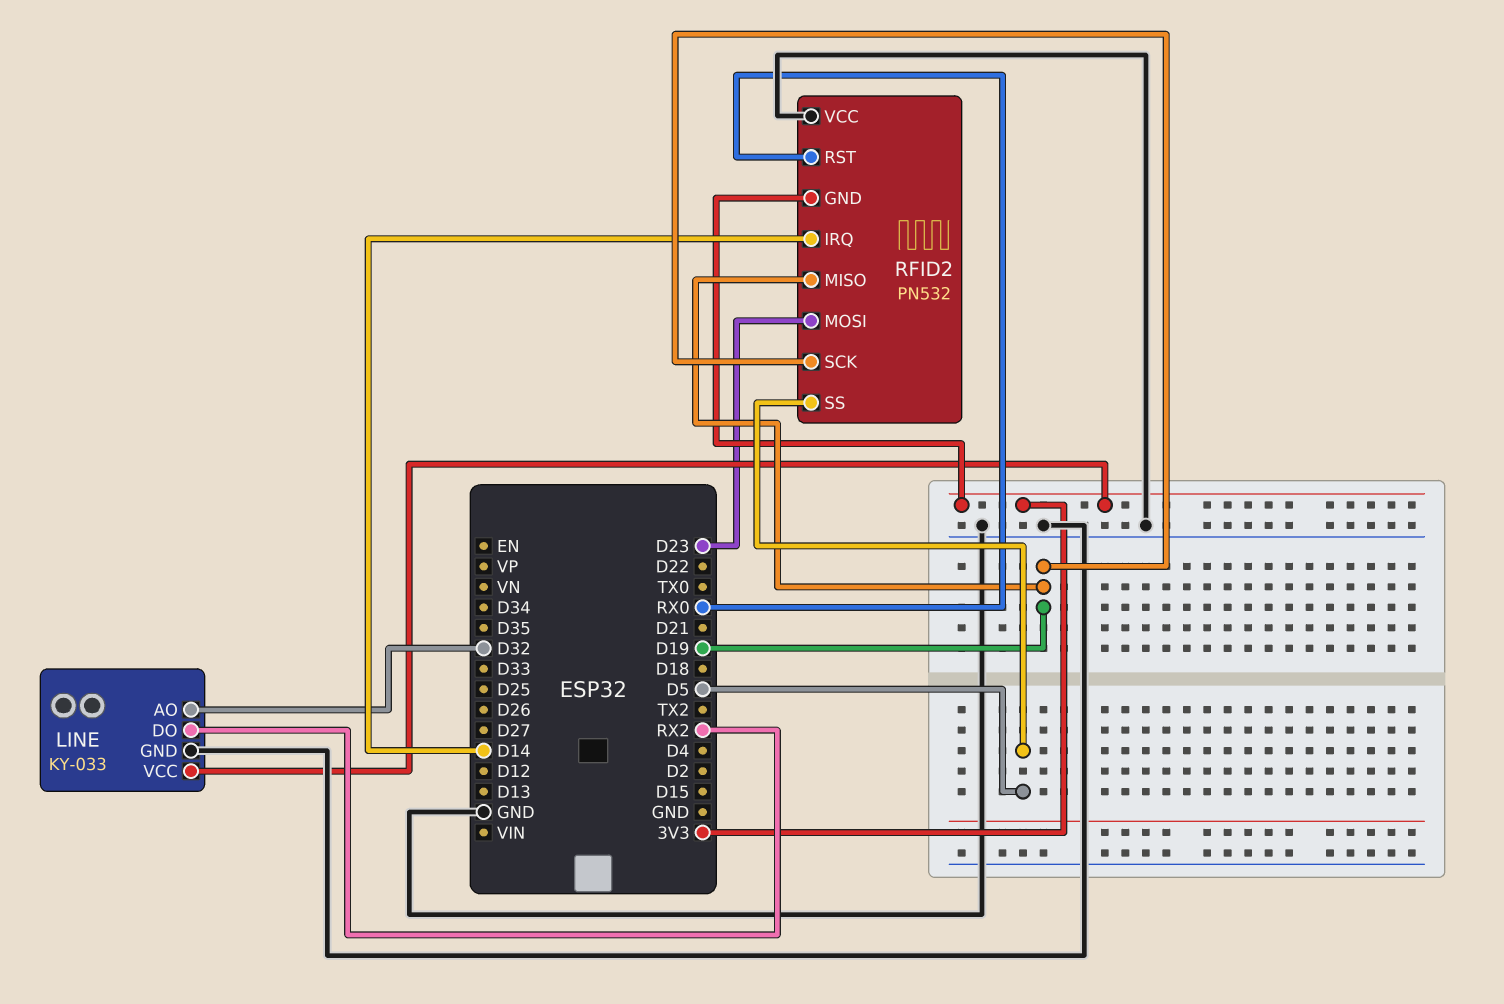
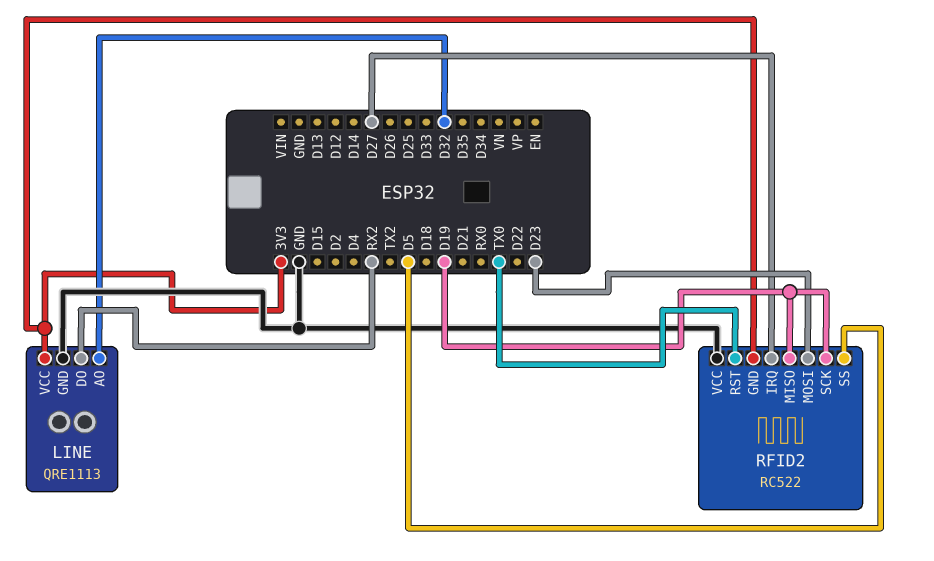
LINE: KY-033 -> QRE1113
RFID2: PN532 -> RC522
RFID2 pin IRQ: D14 -> D27
RFID2 pin RST: RX0 -> TX0

